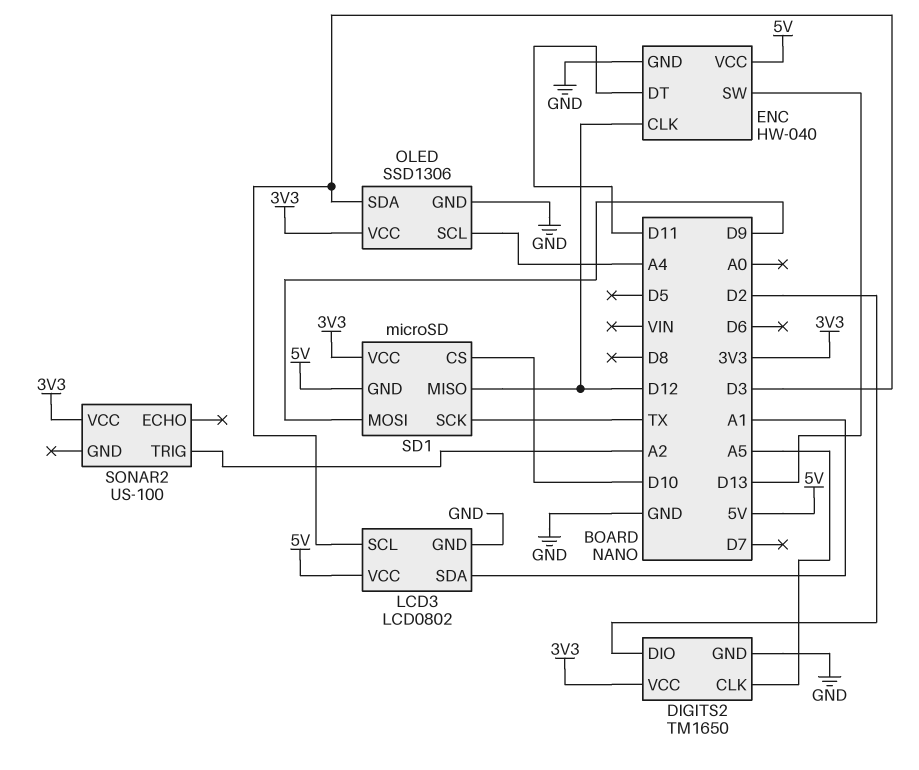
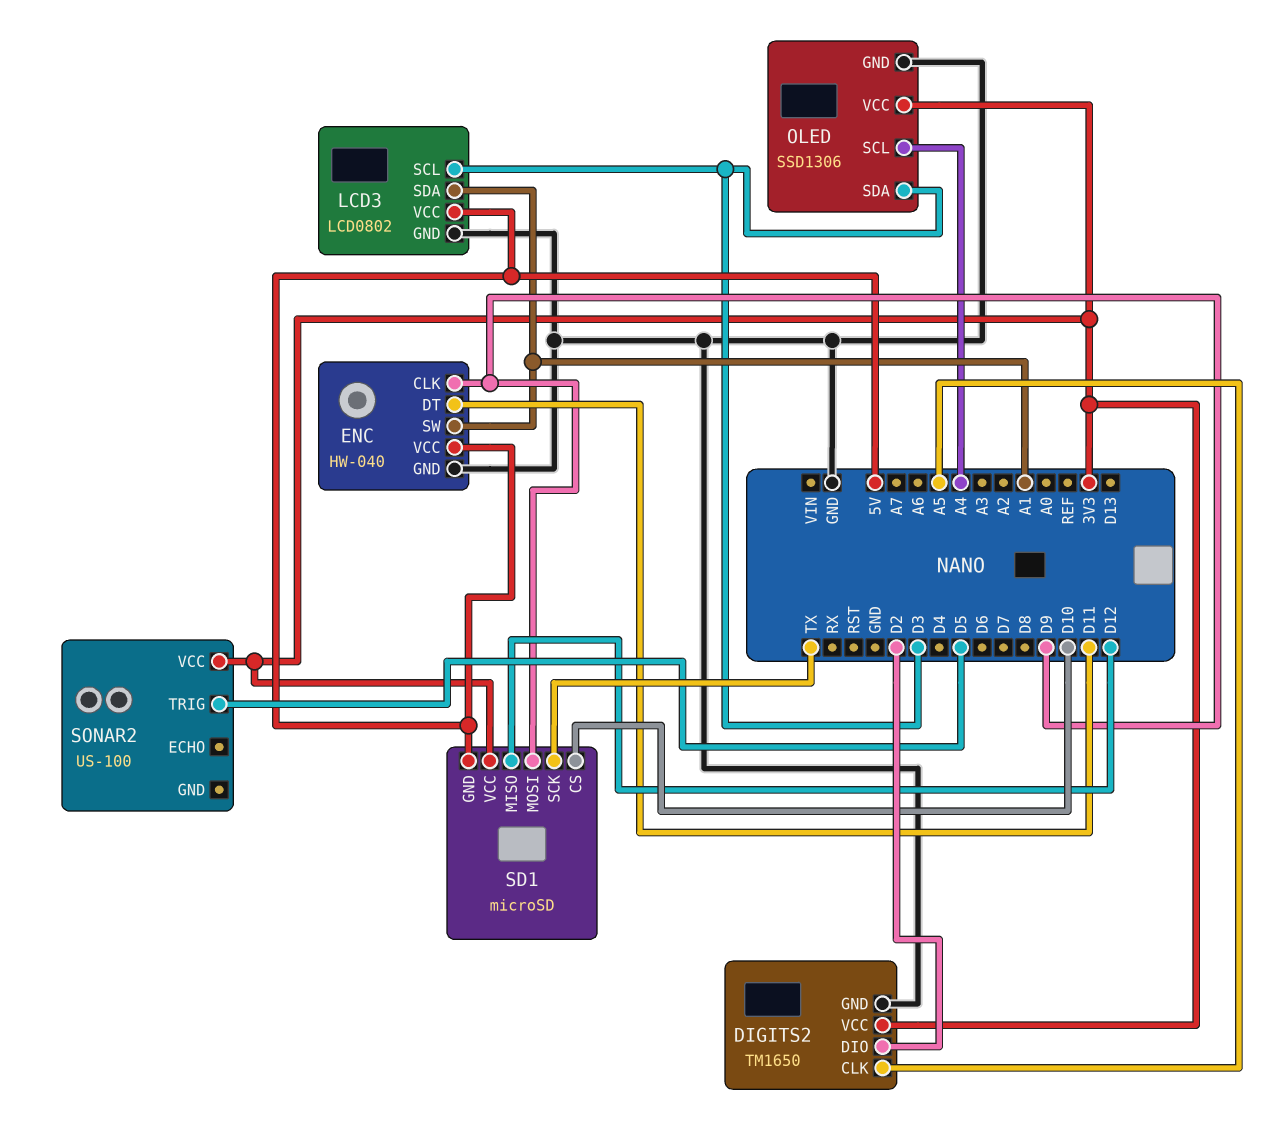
ENC pin CLK: D12 -> D9
ENC pin SW: D13 -> A1
SONAR2 pin TRIG: A2 -> D5

